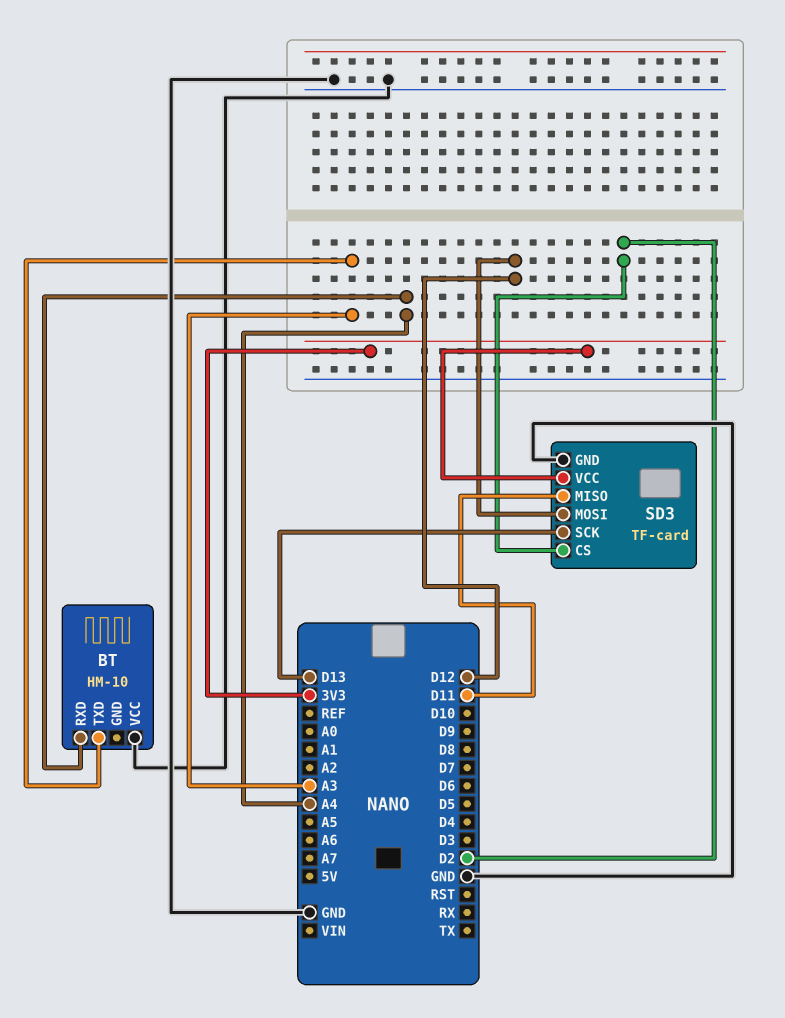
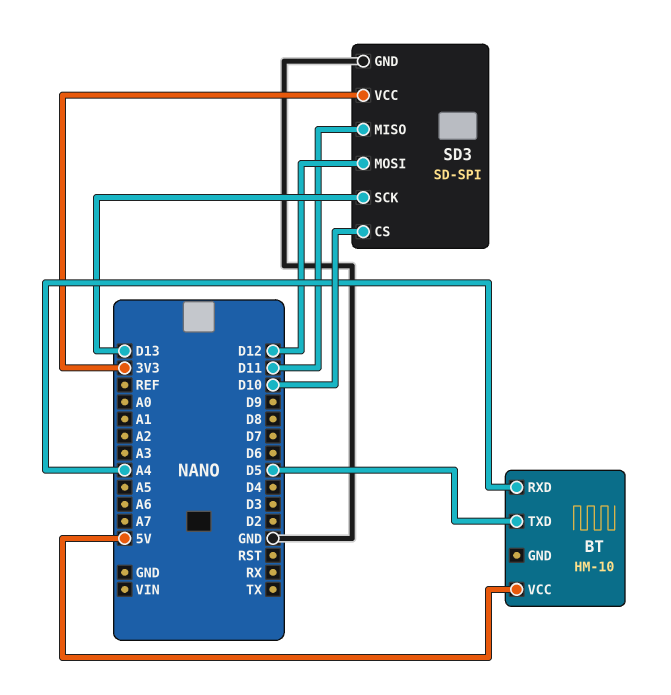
BT pin TXD: A3 -> D5
BT pin VCC: GND -> 5V
SD3: TF-card -> SD-SPI
SD3 pin CS: D2 -> D10

